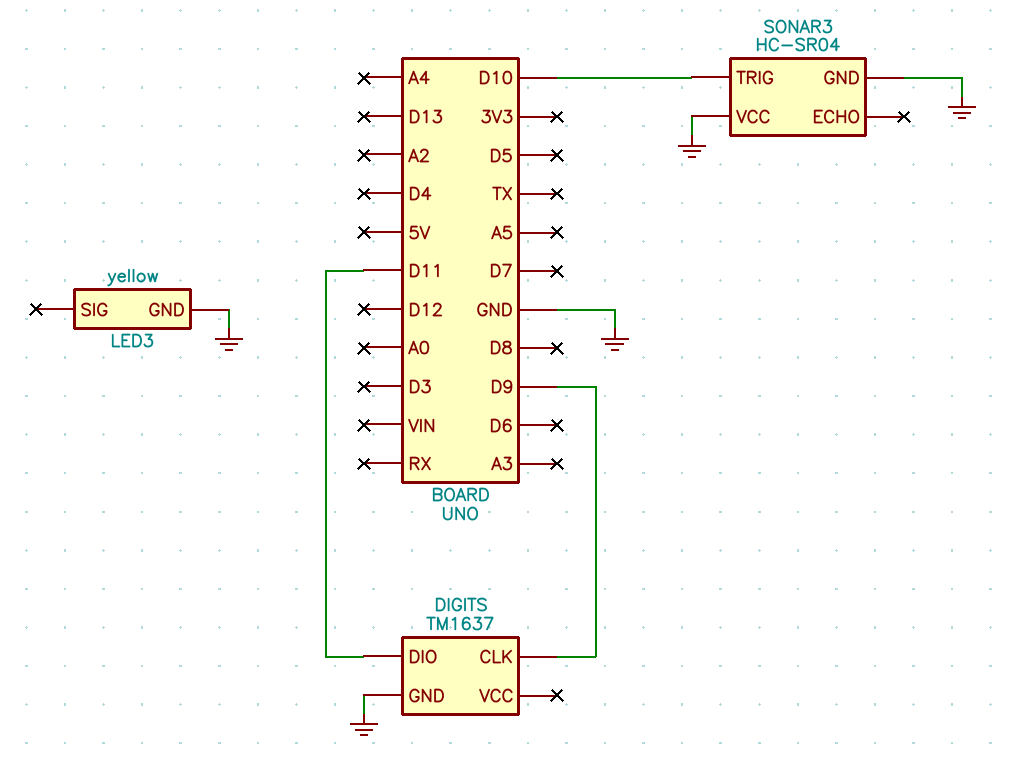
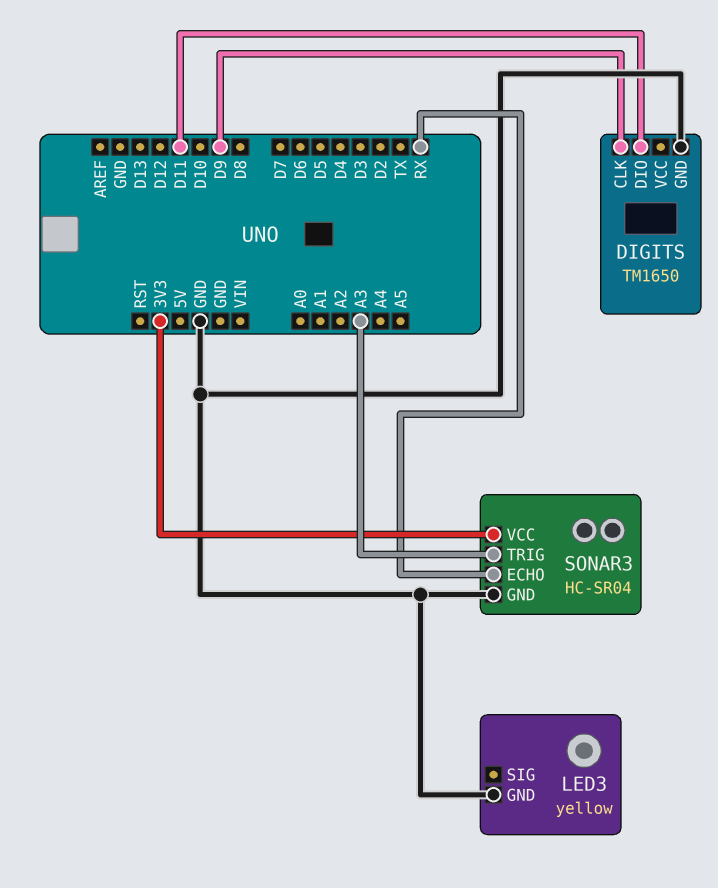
DIGITS: TM1637 -> TM1650
SONAR3 pin ECHO: none -> RX
SONAR3 pin TRIG: D10 -> A3
SONAR3 pin VCC: GND -> 3V3

